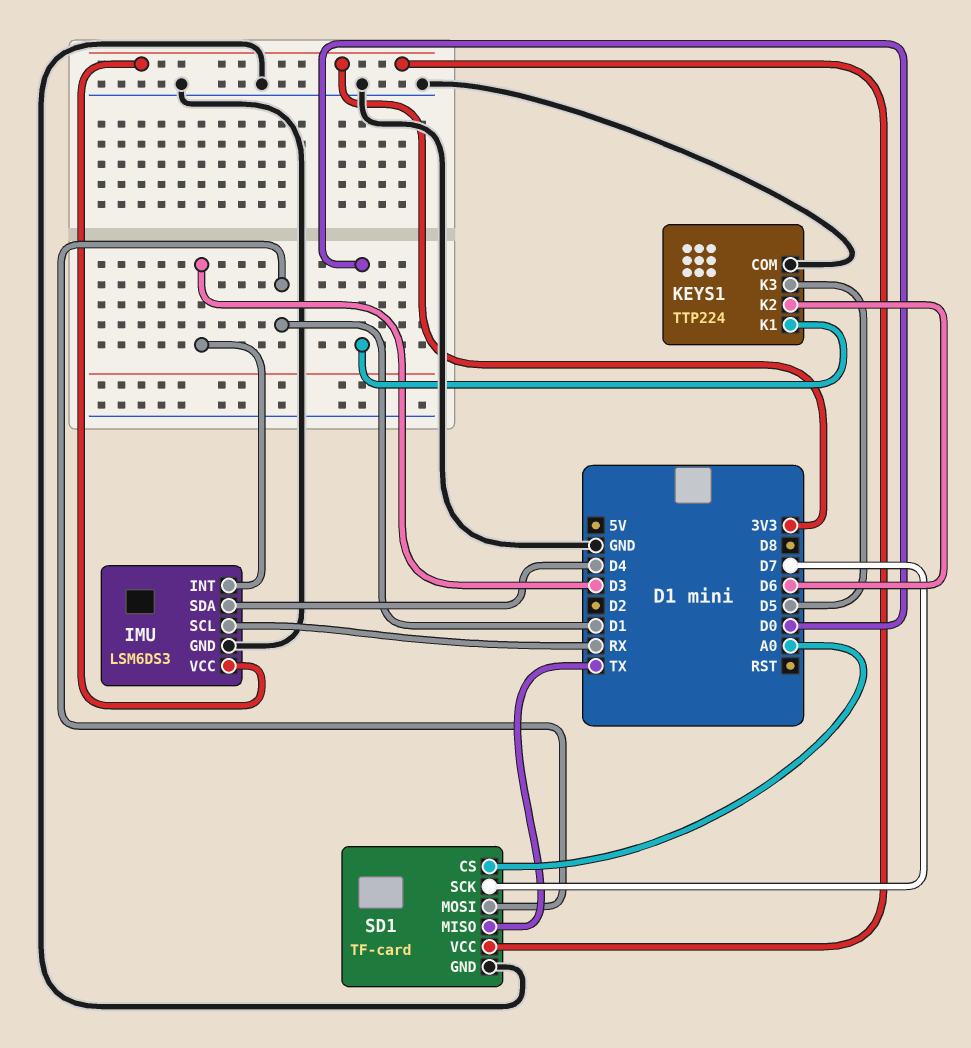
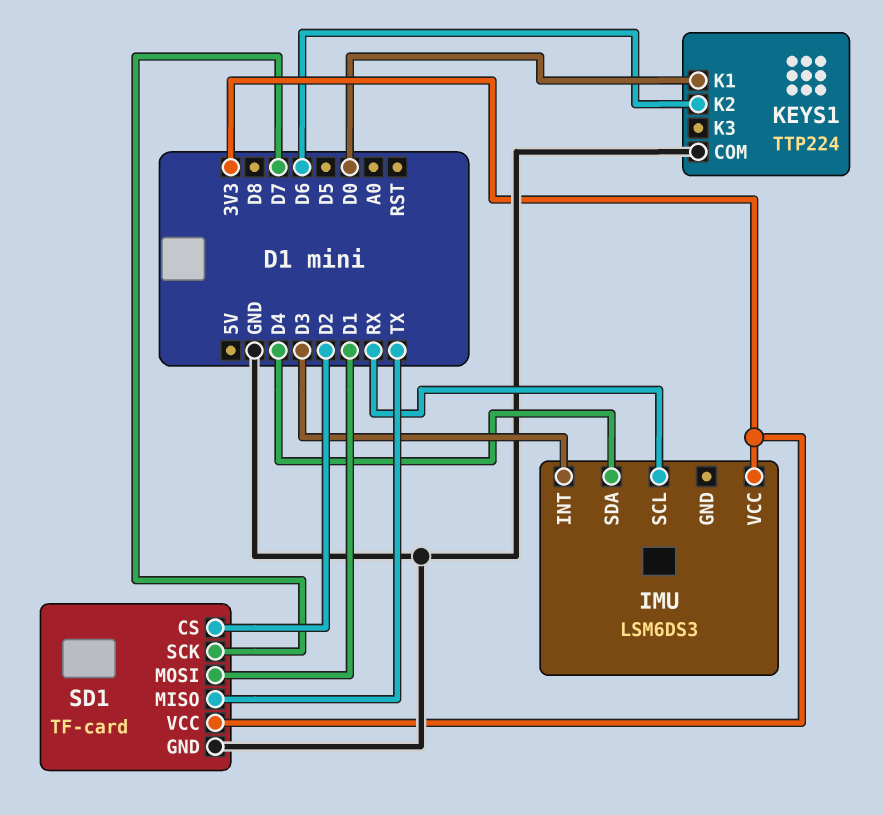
IMU pin GND: GND -> none
KEYS1 pin K3: D5 -> none
SD1 pin CS: A0 -> D2

